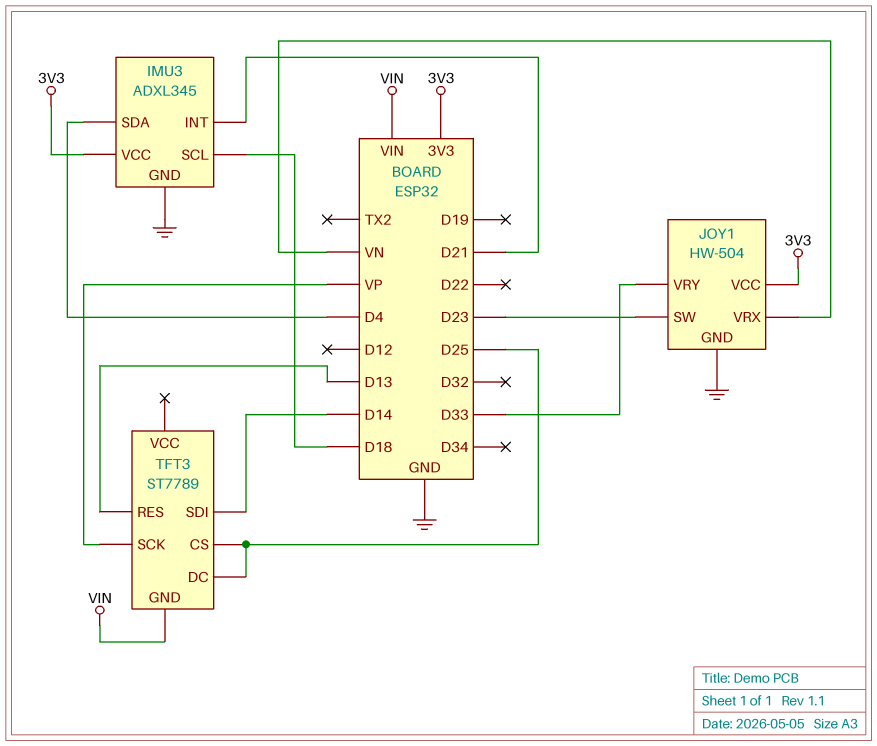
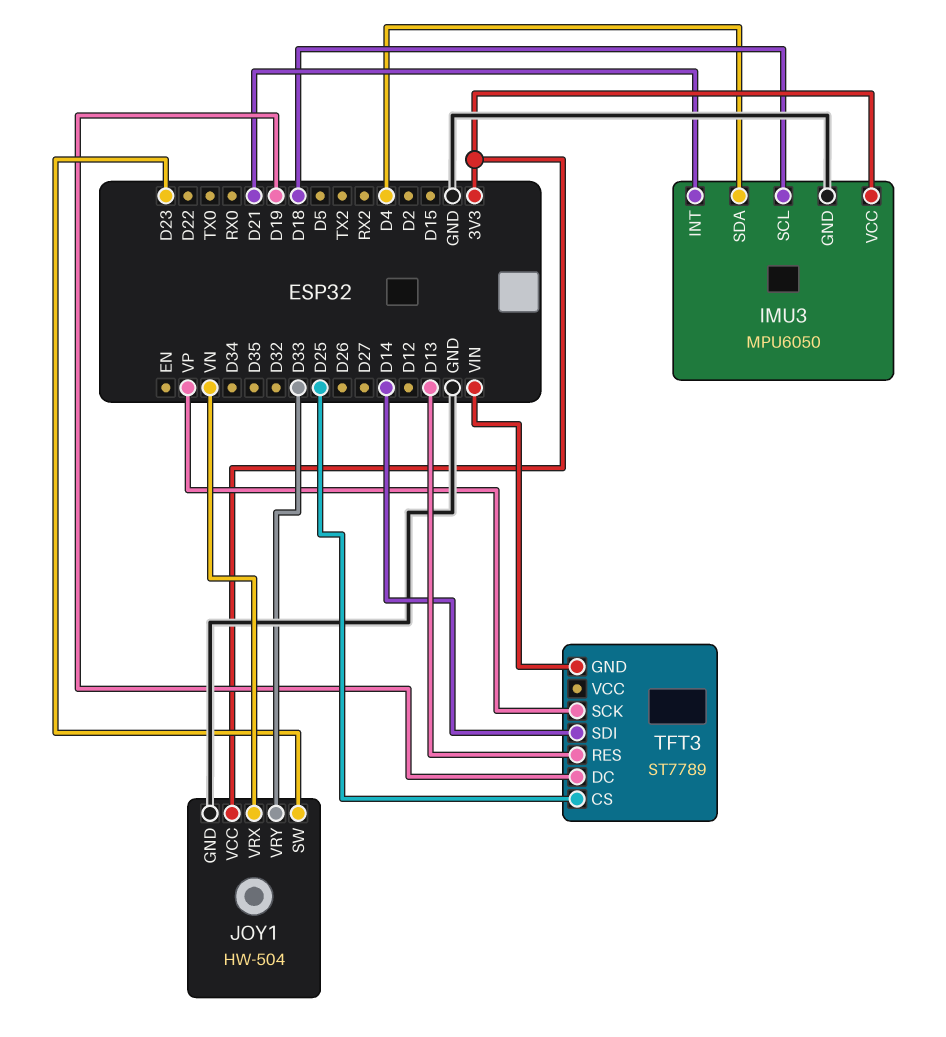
IMU3: ADXL345 -> MPU6050
TFT3 pin DC: D25 -> D19

